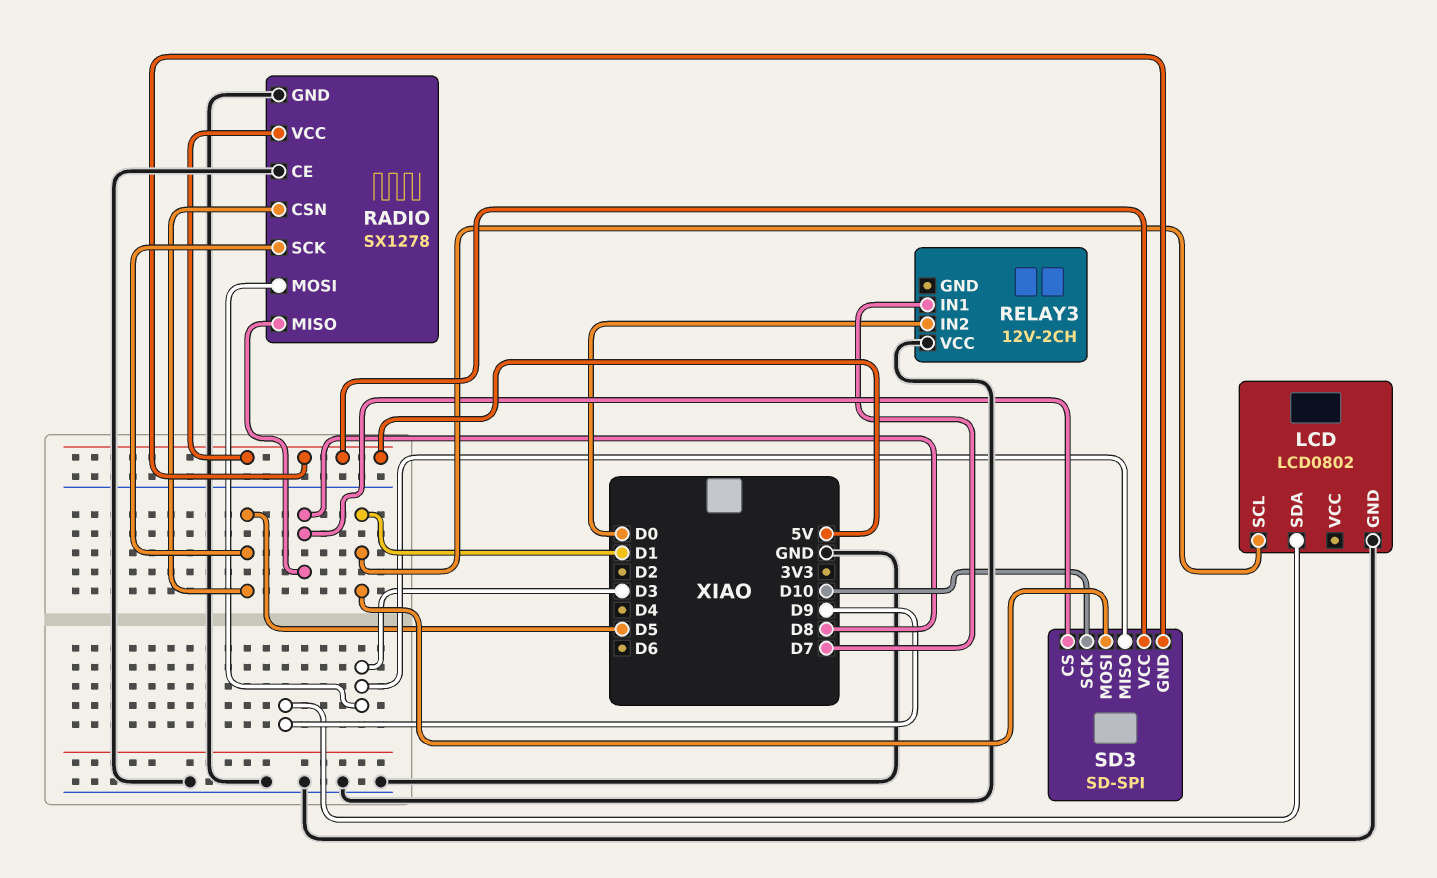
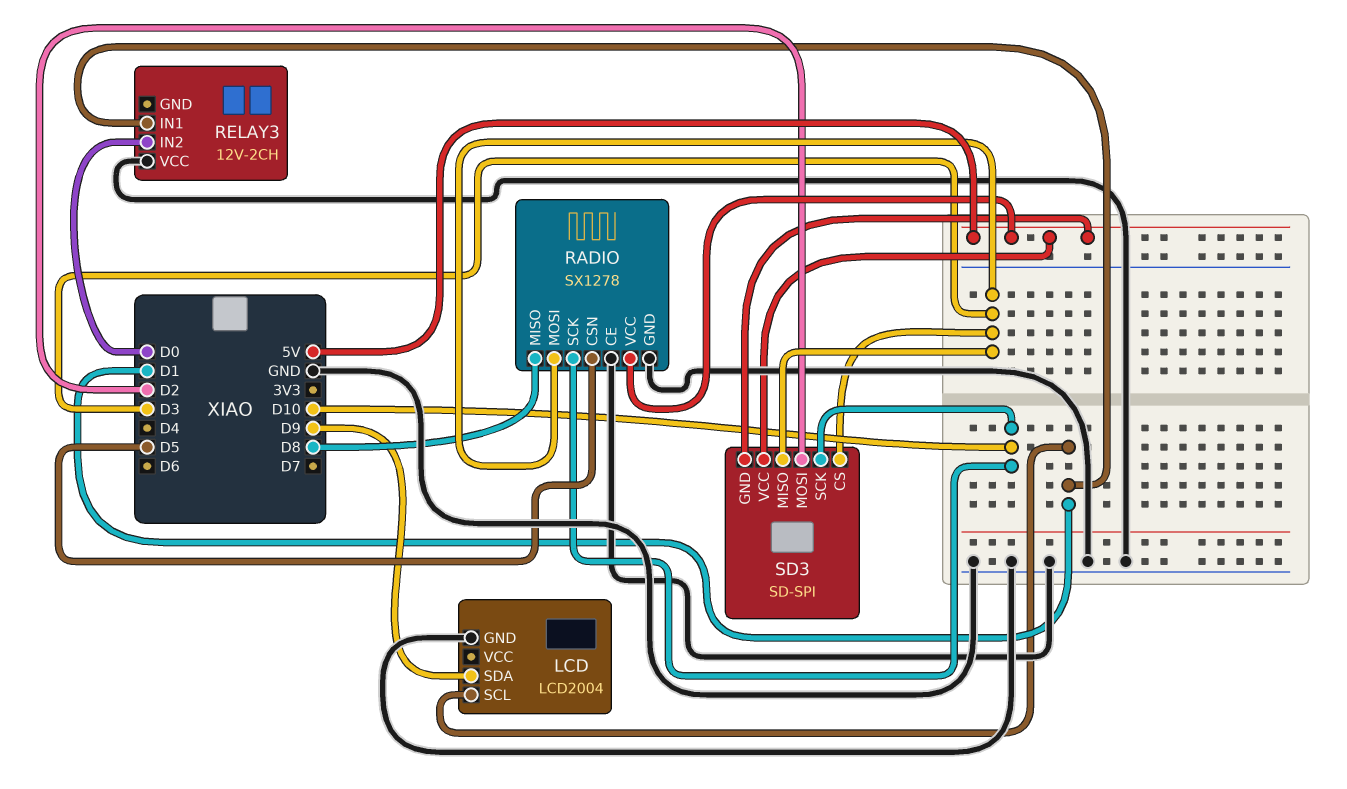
LCD: LCD0802 -> LCD2004
RADIO pin SCK: D5 -> D10
RELAY3 pin IN1: D7 -> D1
SD3 pin CS: D8 -> D3
SD3 pin MOSI: D1 -> D2

